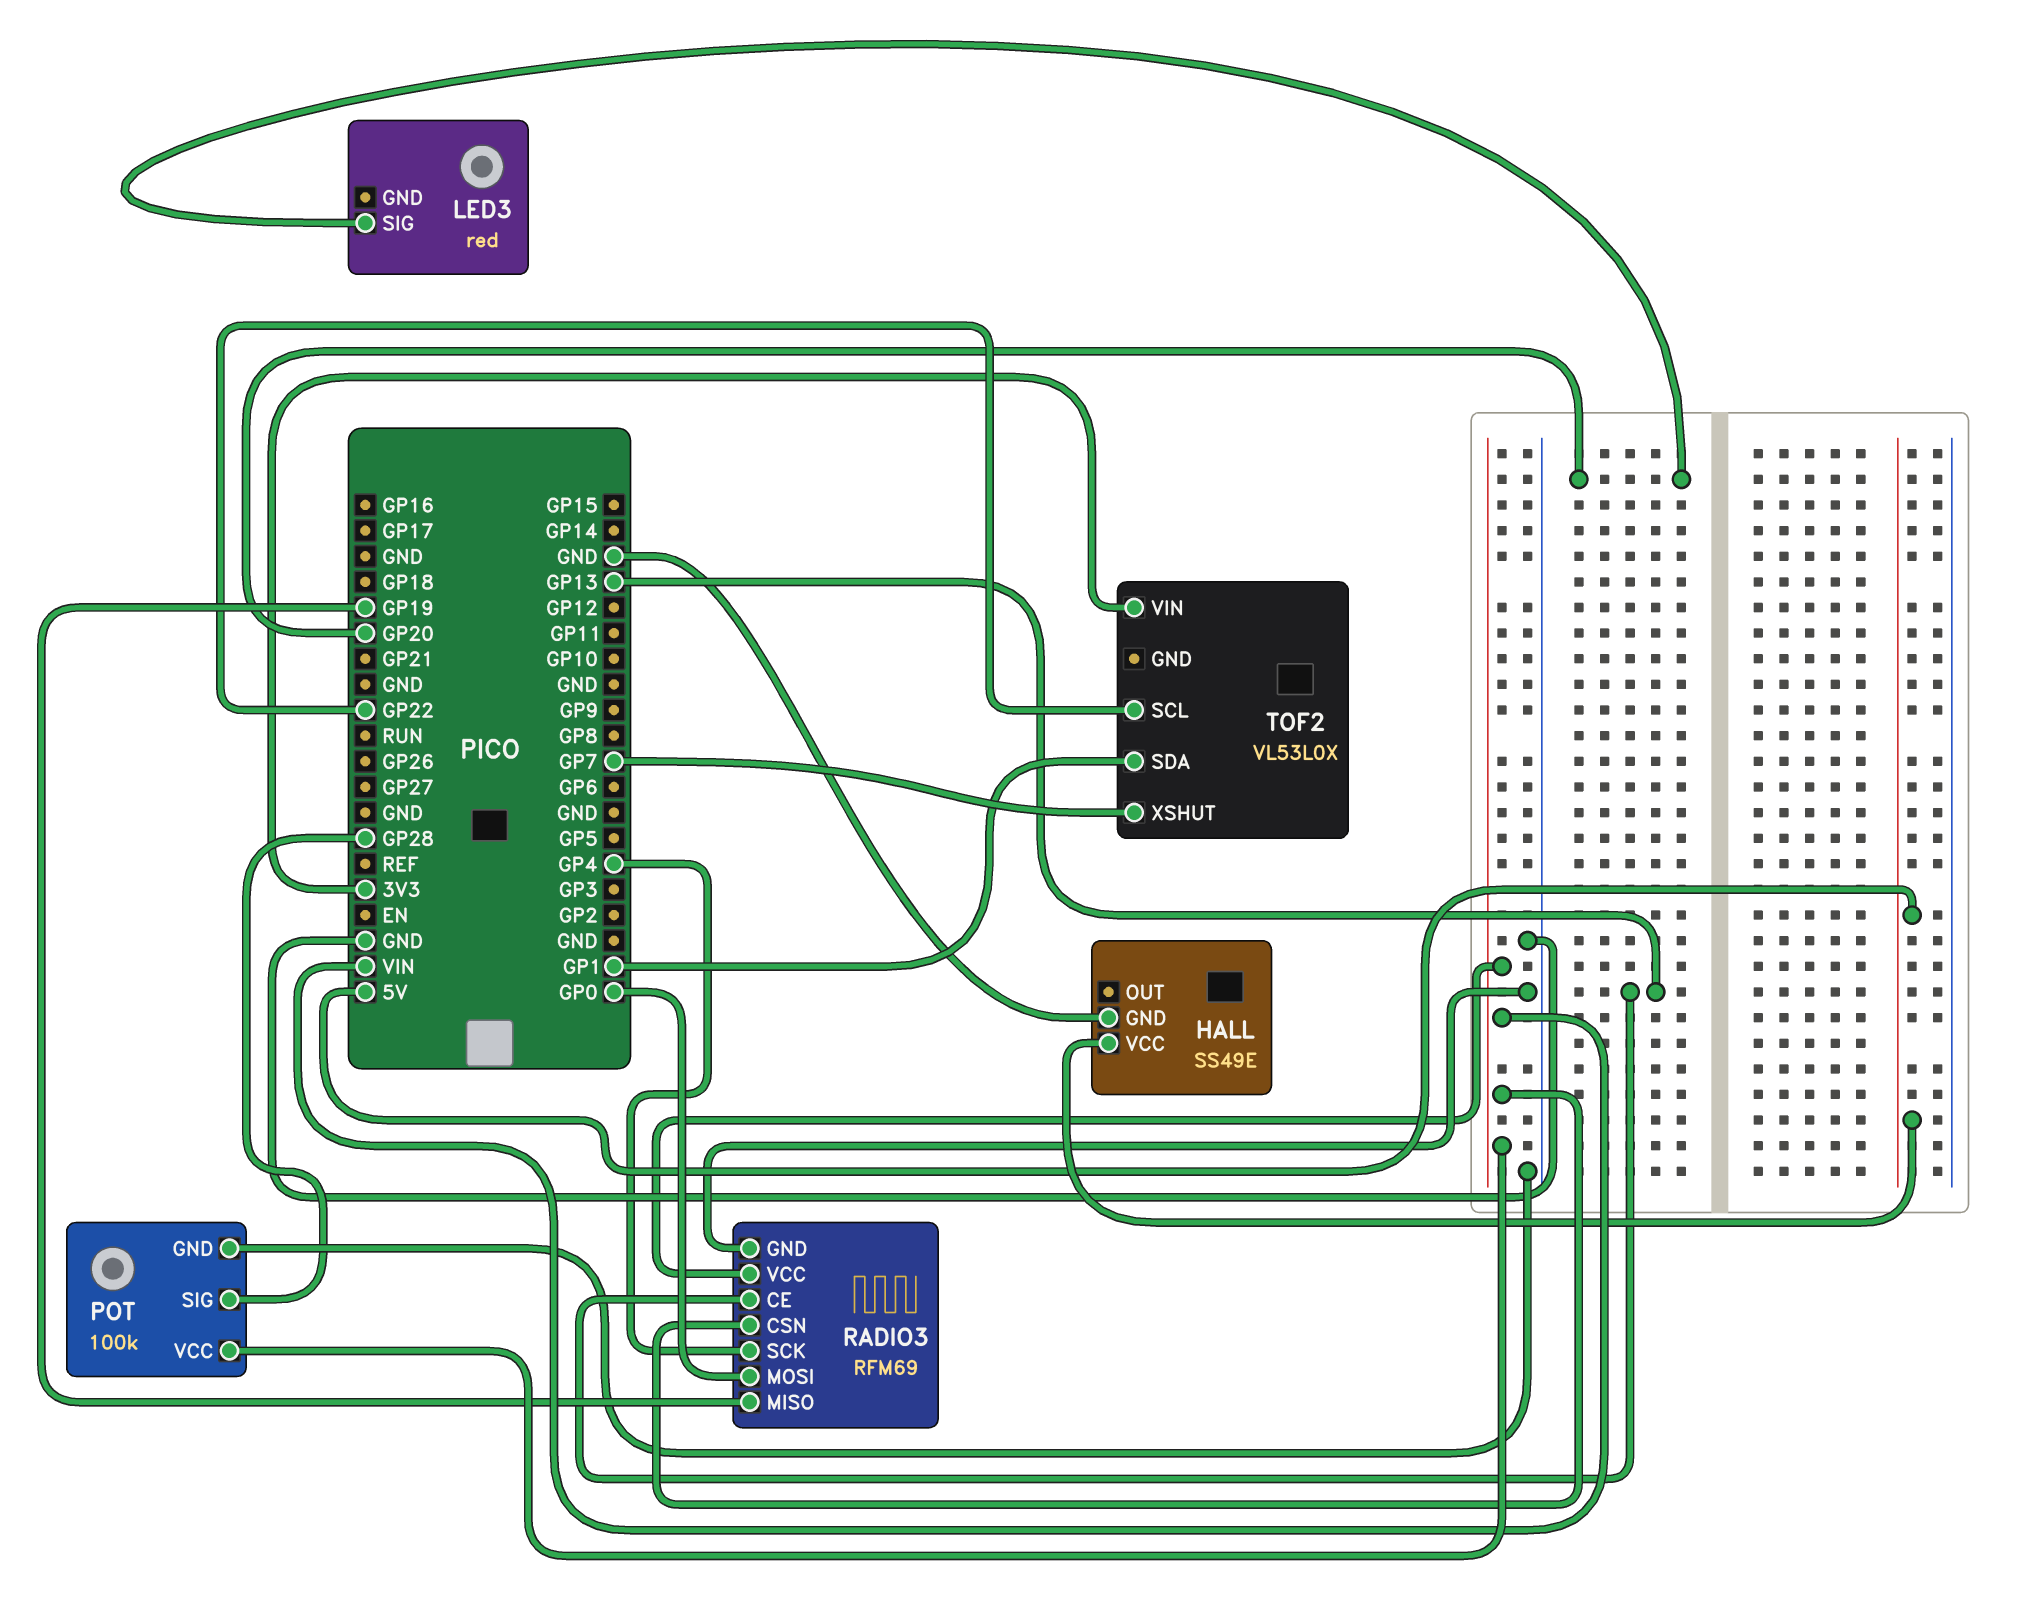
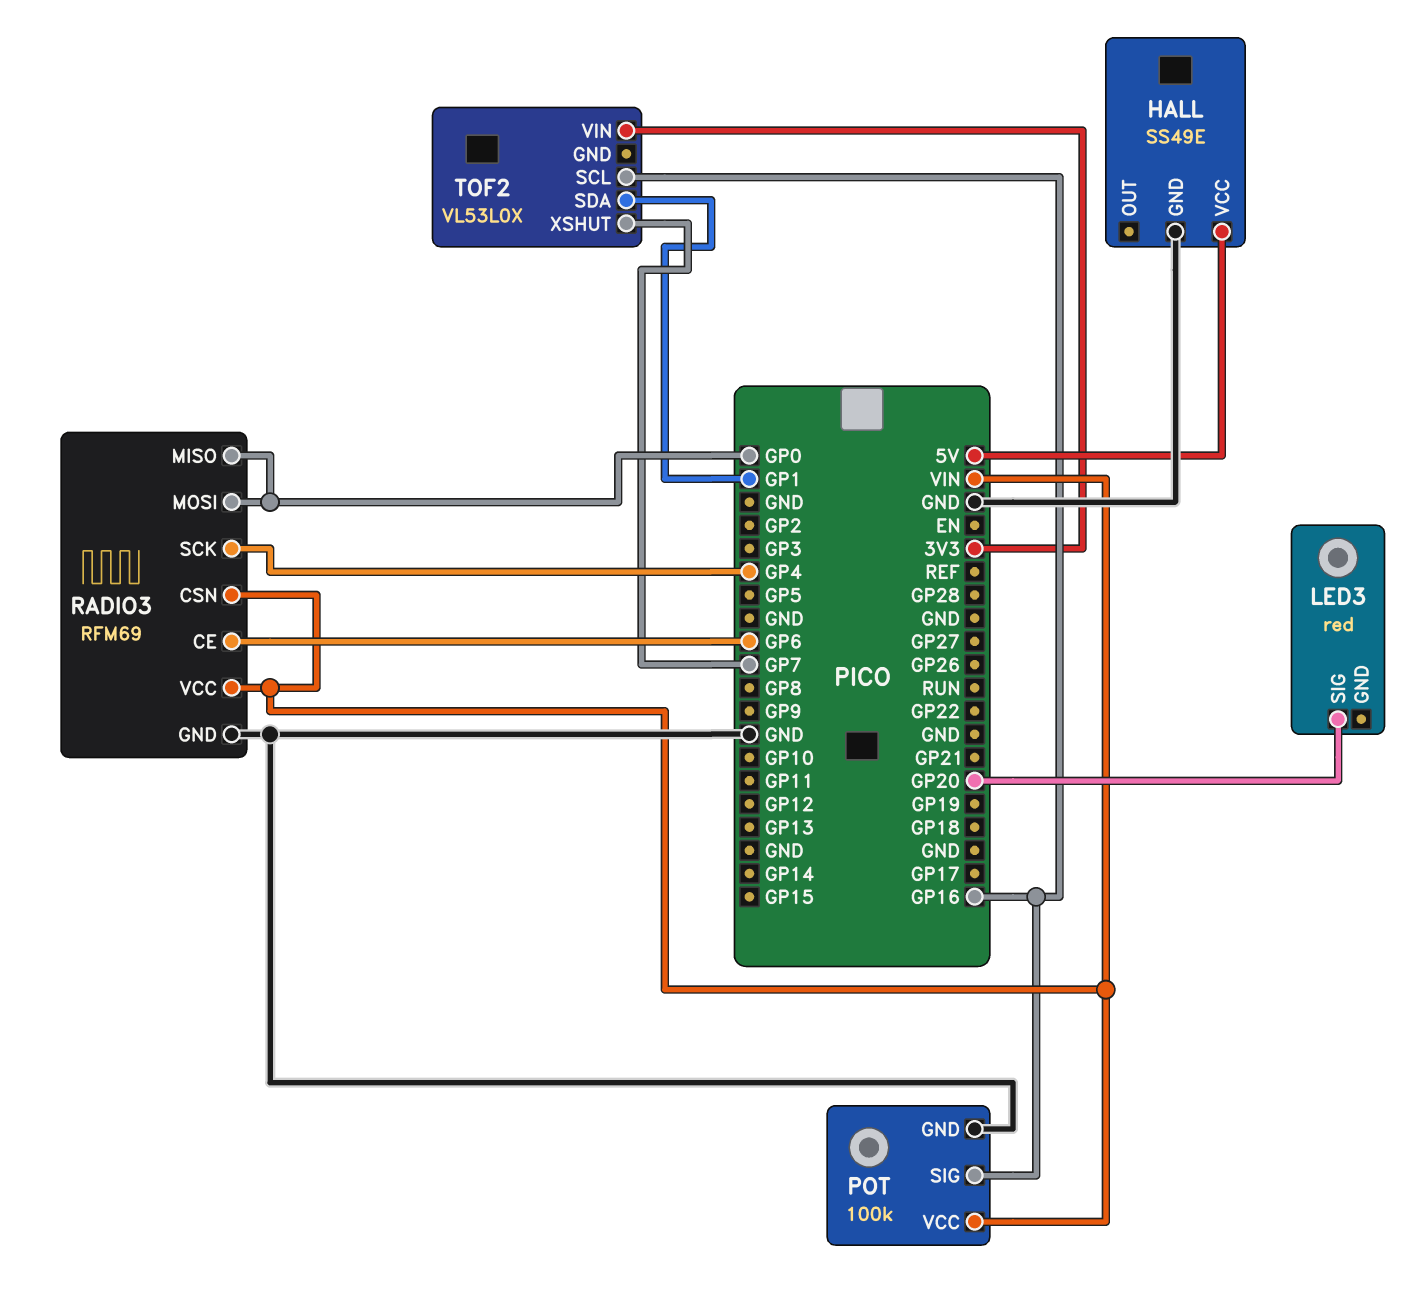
POT pin SIG: GP28 -> GP16
RADIO3 pin CE: GP13 -> GP6
RADIO3 pin MISO: GP19 -> GP0
TOF2 pin SCL: GP22 -> GP16

